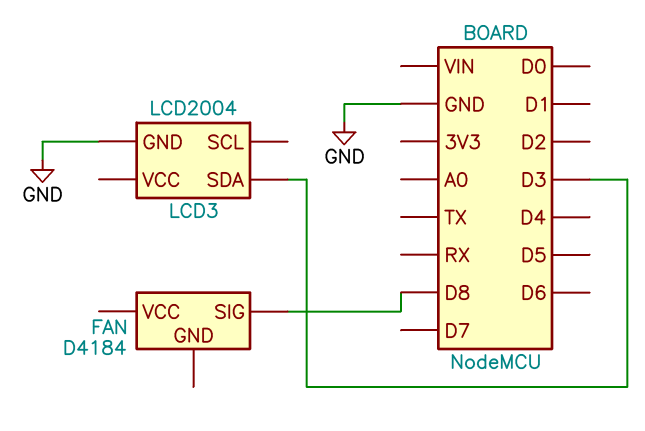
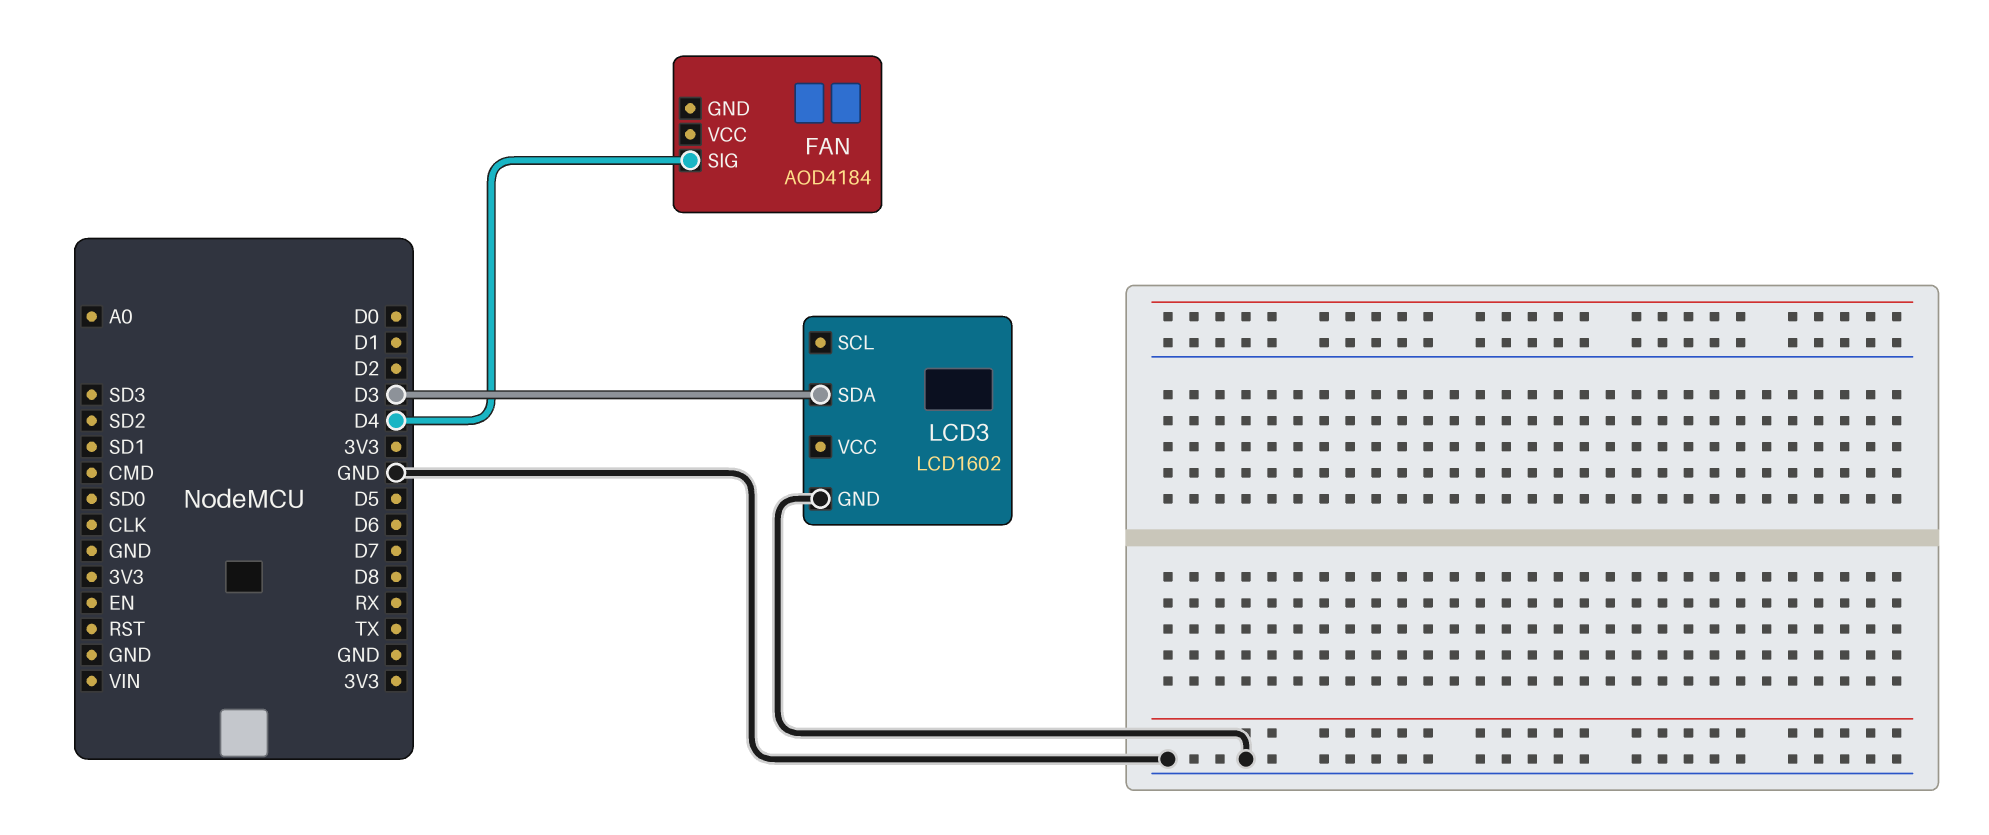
FAN: D4184 -> AOD4184
FAN pin SIG: D8 -> D4
LCD3: LCD2004 -> LCD1602

